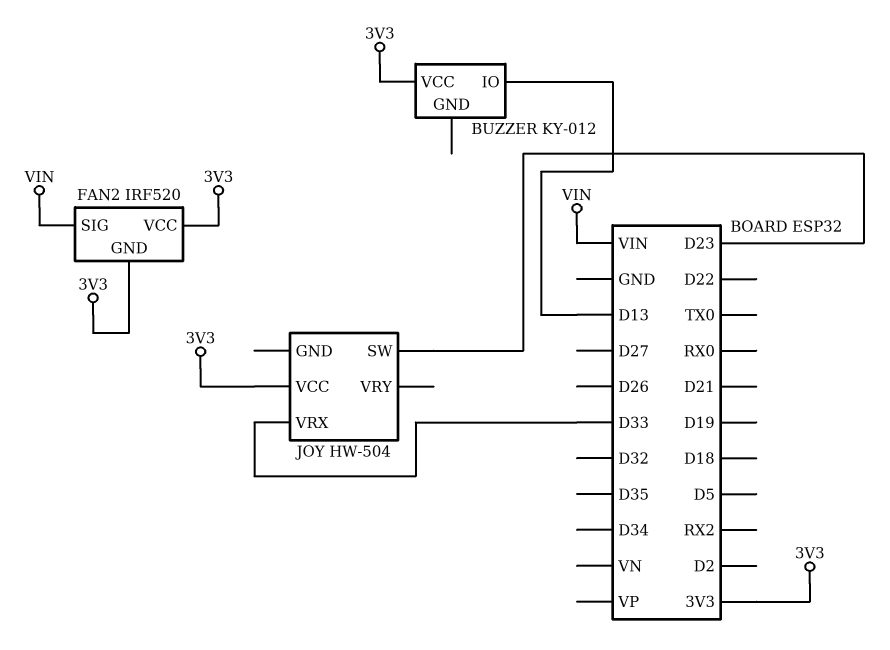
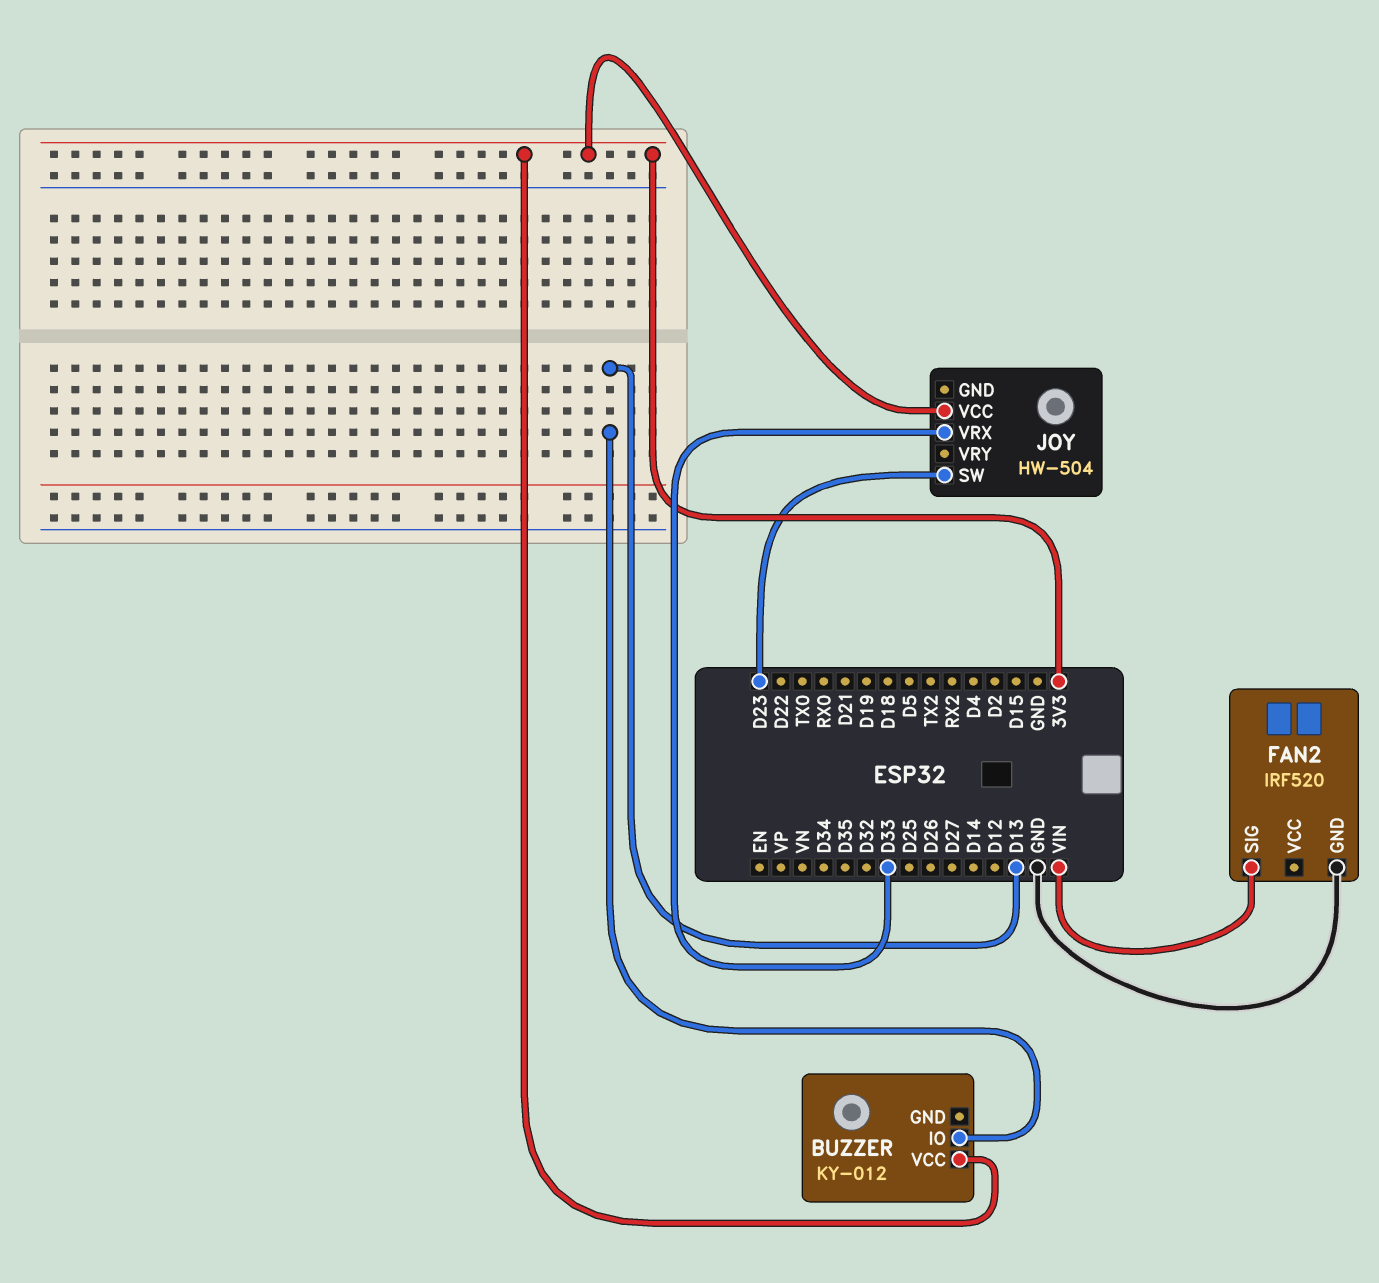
FAN2 pin GND: 3V3 -> GND
FAN2 pin VCC: 3V3 -> none

